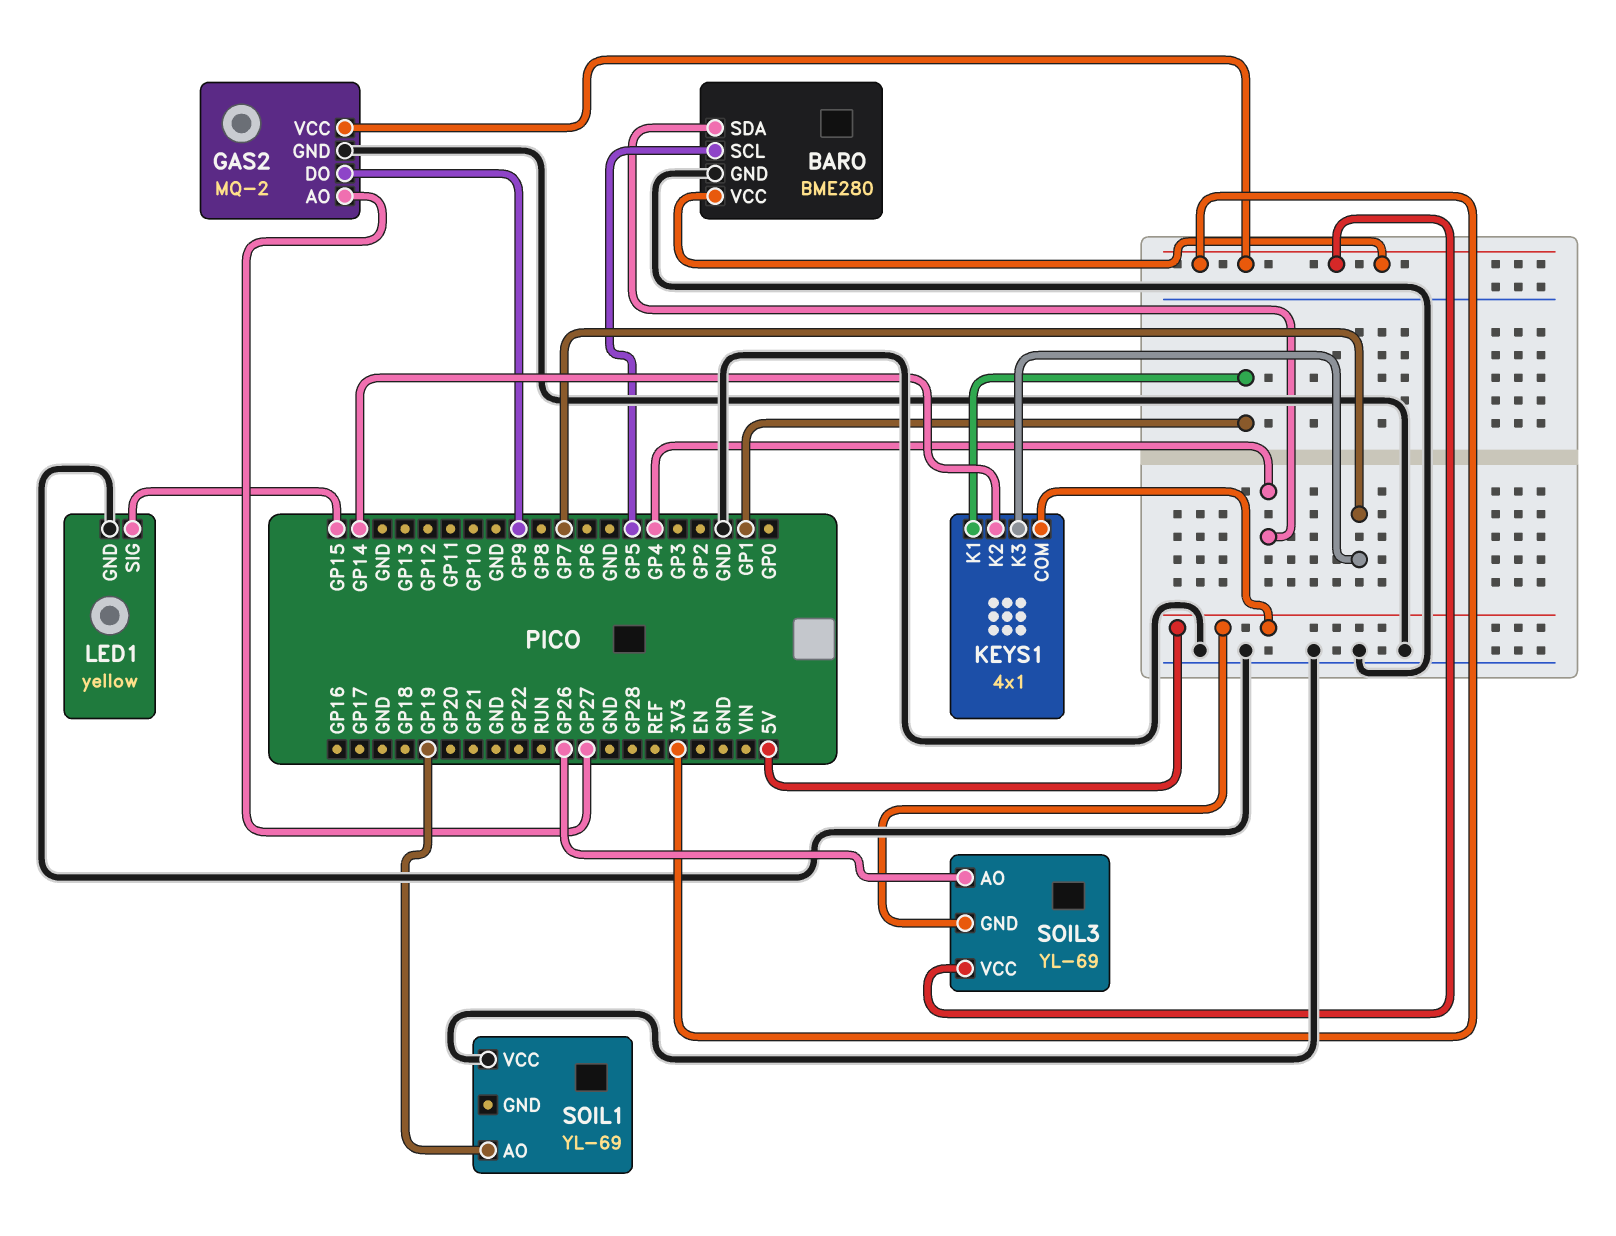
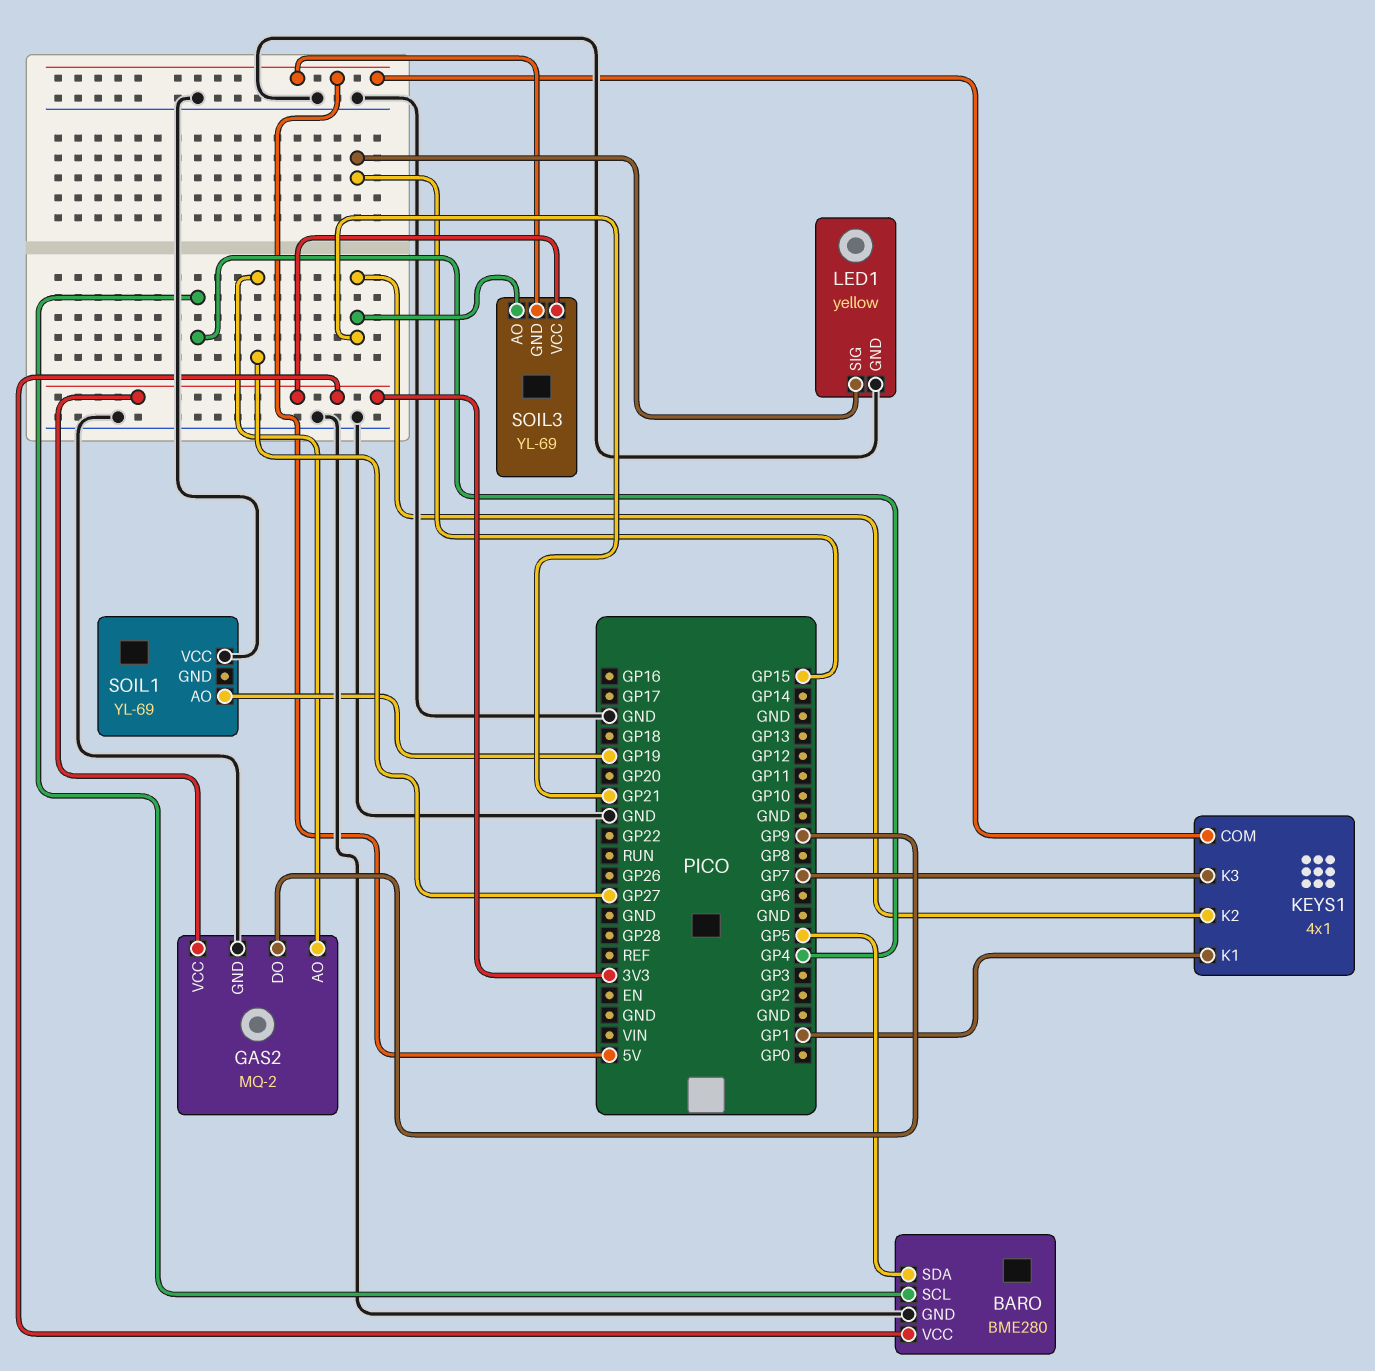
BARO pin SCL: GP5 -> GP4
BARO pin SDA: GP4 -> GP5
KEYS1 pin K2: GP14 -> GP21
SOIL3 pin AO: GP26 -> GP21

